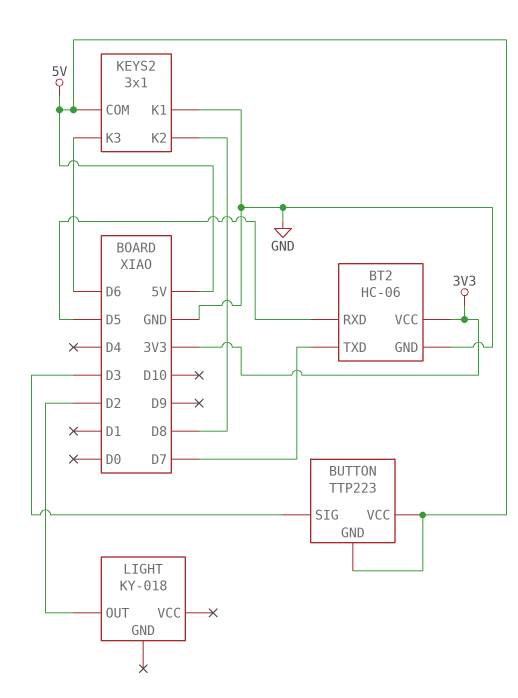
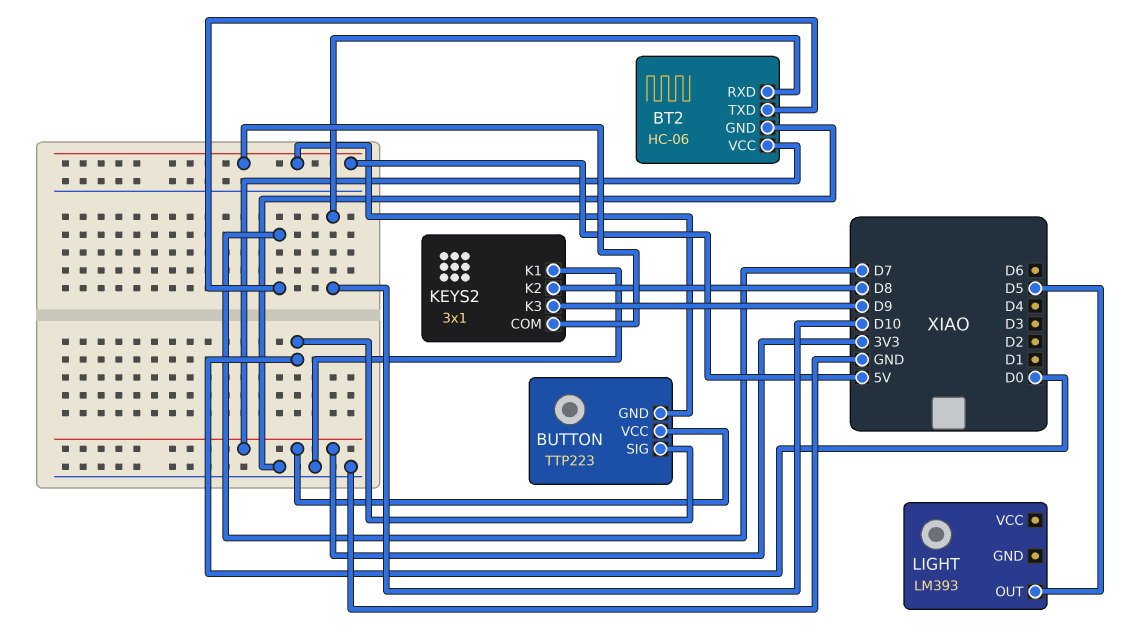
BT2 pin RXD: D5 -> D10
BUTTON pin SIG: D3 -> D0
BUTTON pin VCC: 5V -> 3V3
KEYS2 pin K3: D6 -> D9
LIGHT: KY-018 -> LM393
LIGHT pin OUT: D2 -> D5

